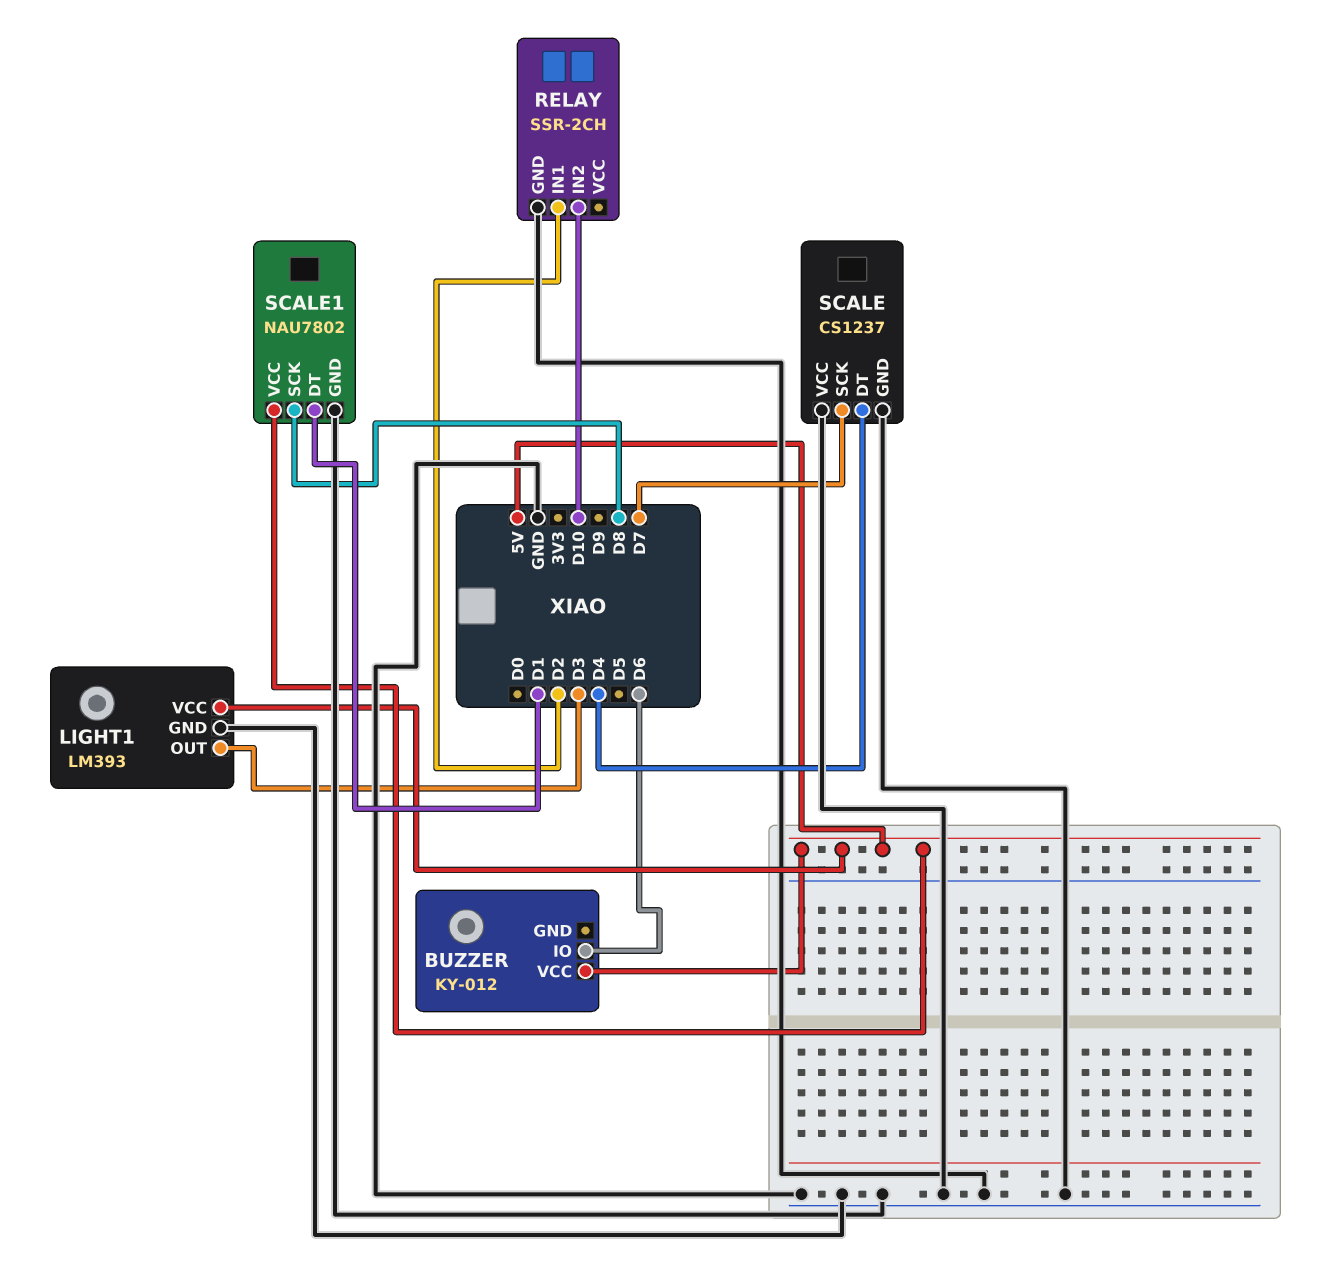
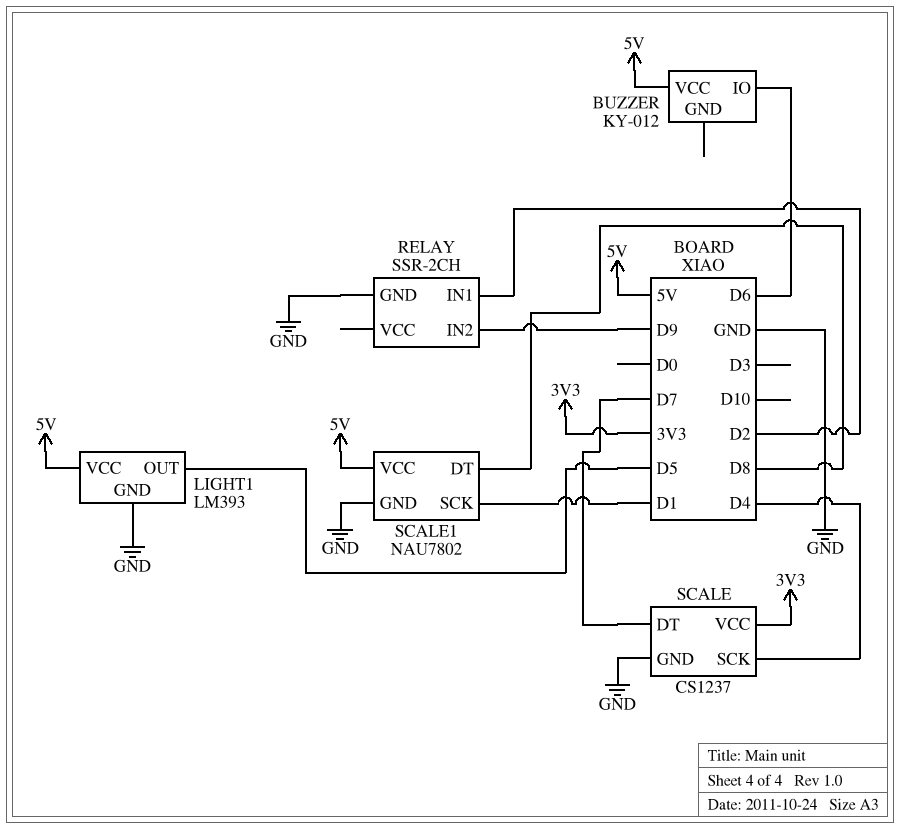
LIGHT1 pin OUT: D3 -> D5
RELAY pin IN2: D10 -> D9
SCALE pin DT: D4 -> D7
SCALE pin SCK: D7 -> D4
SCALE pin VCC: GND -> 3V3
SCALE1 pin DT: D1 -> D8
SCALE1 pin SCK: D8 -> D1

